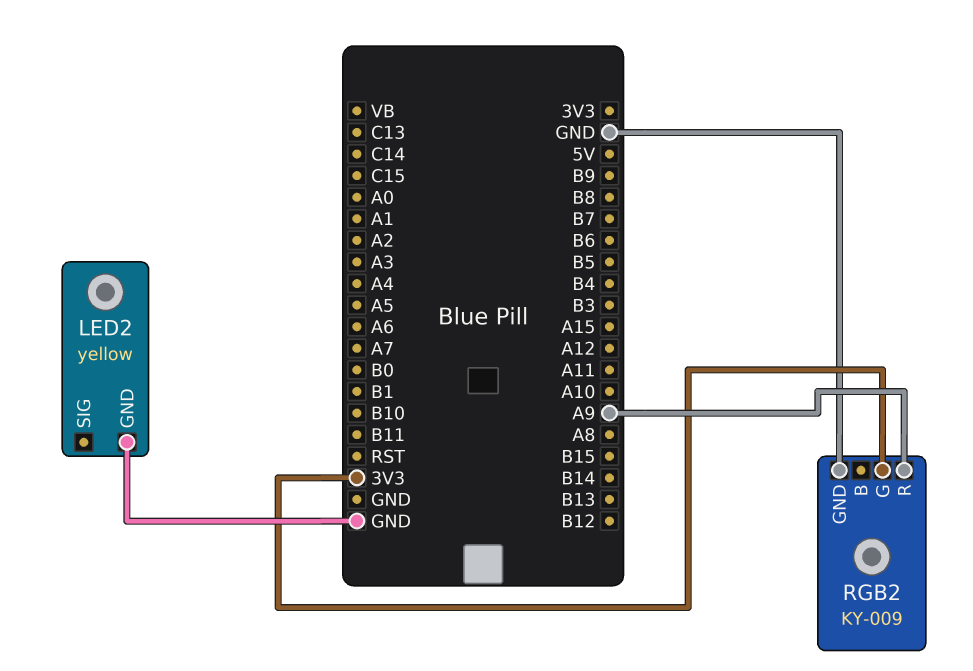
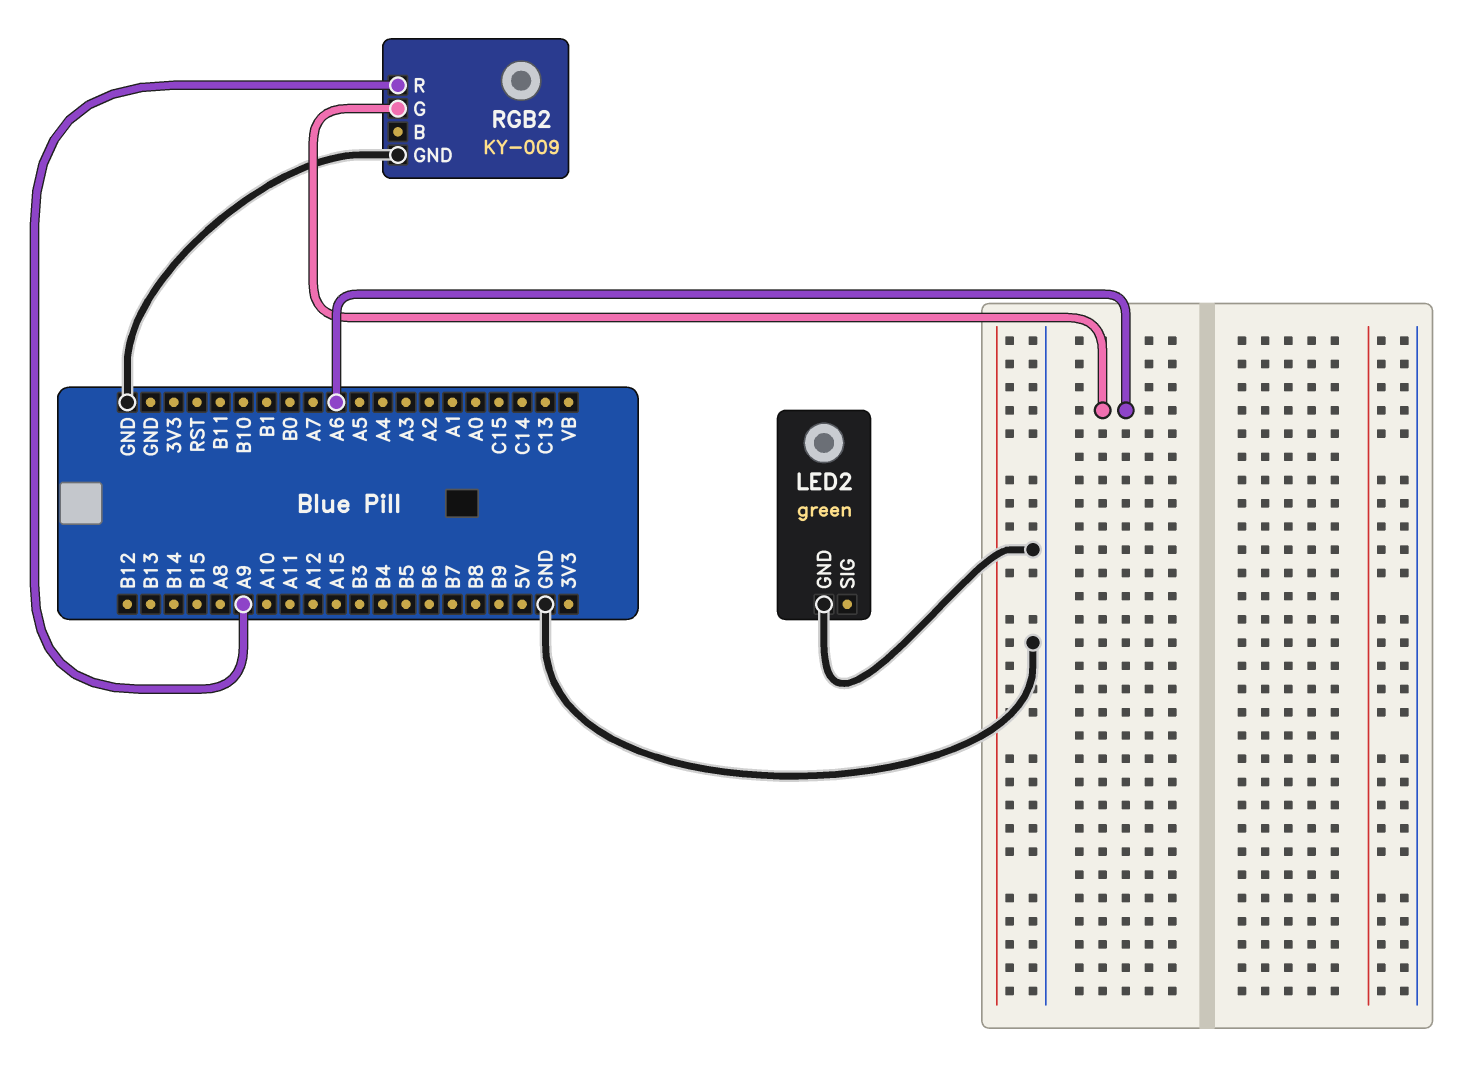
LED2: yellow -> green
RGB2 pin G: 3V3 -> A6

